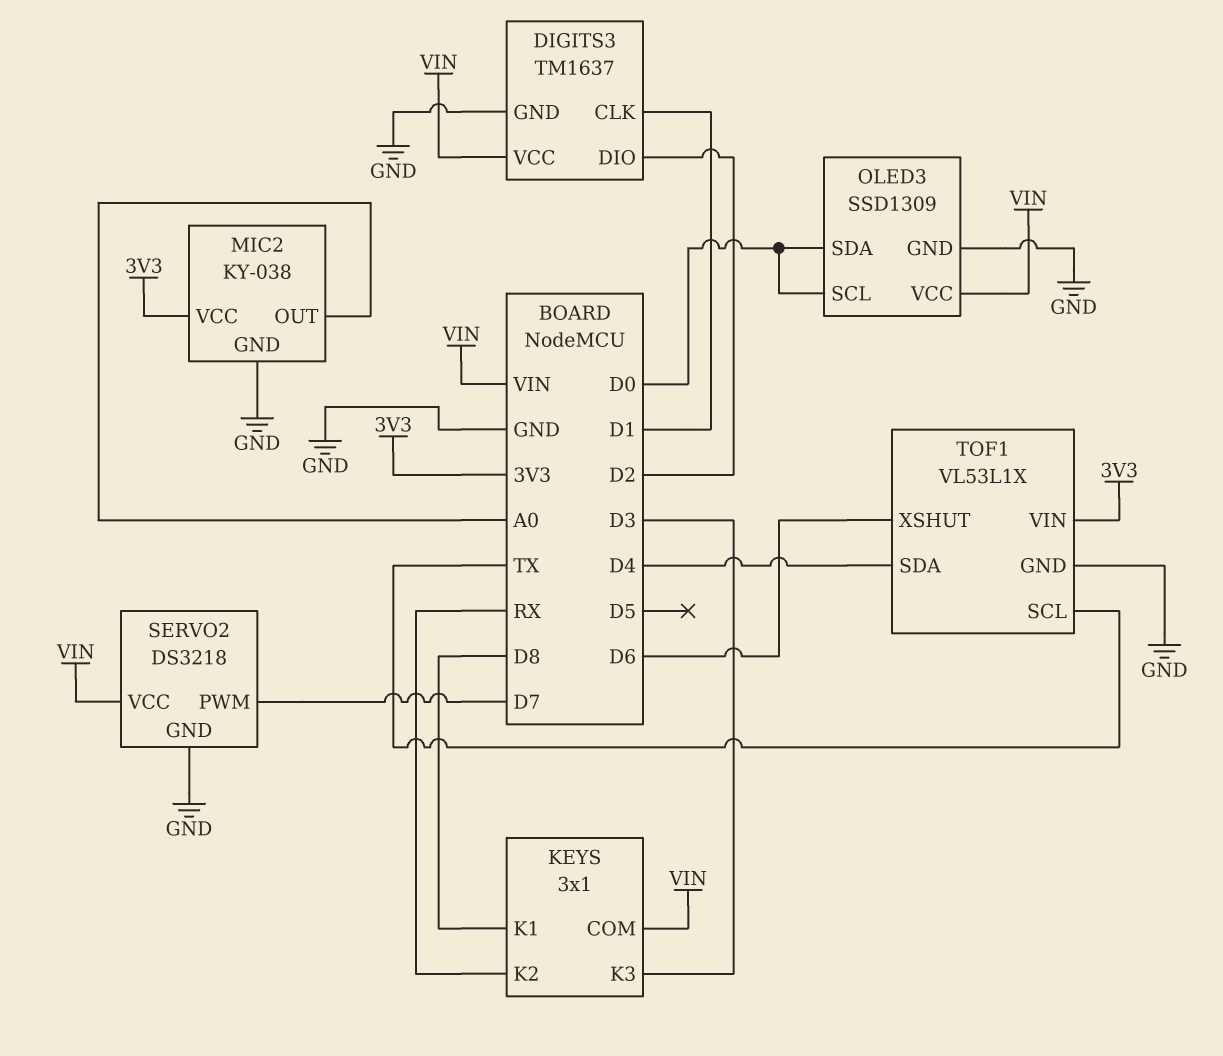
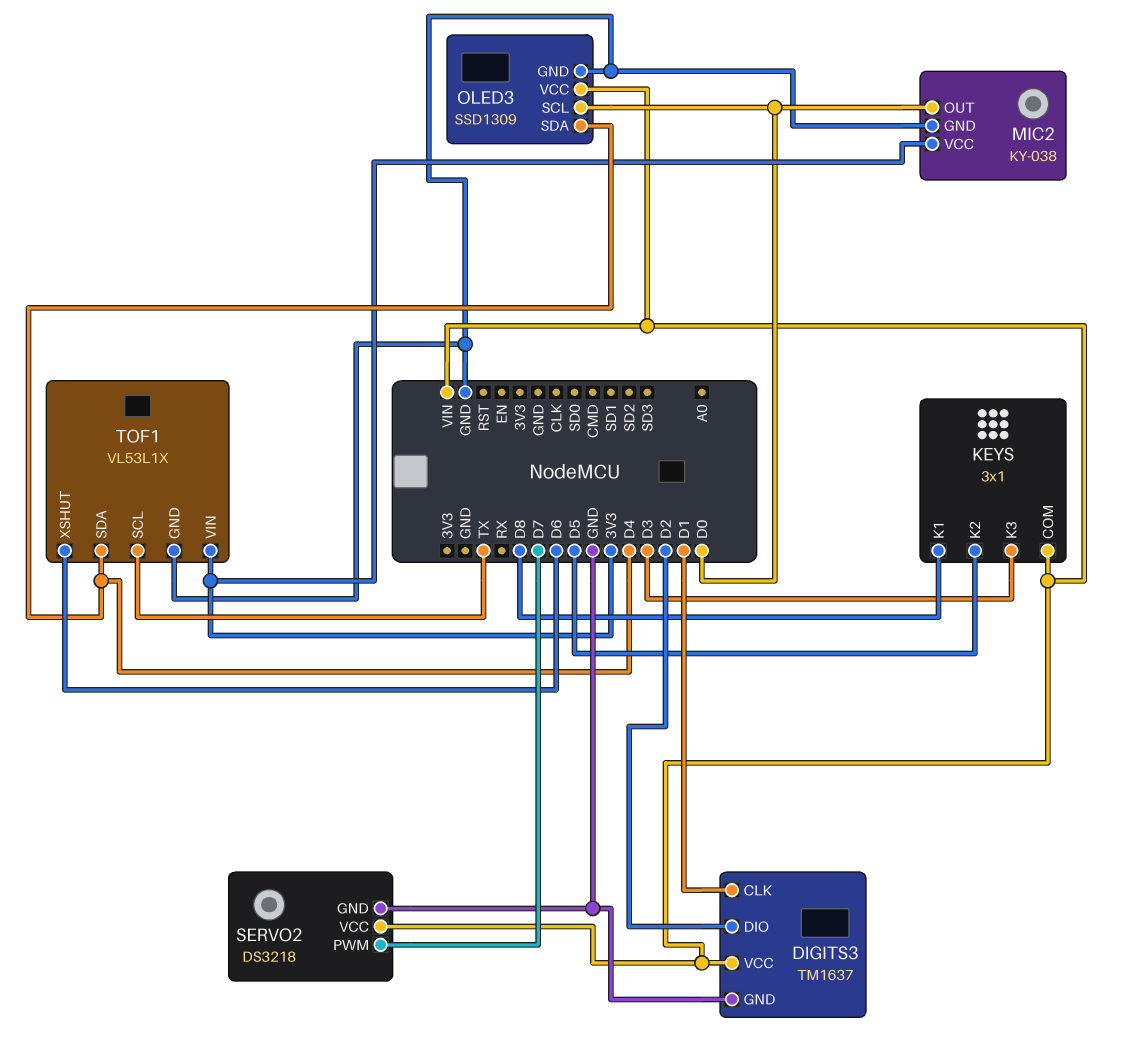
KEYS pin K2: RX -> D5
MIC2 pin OUT: A0 -> D0
OLED3 pin SDA: D0 -> D4

